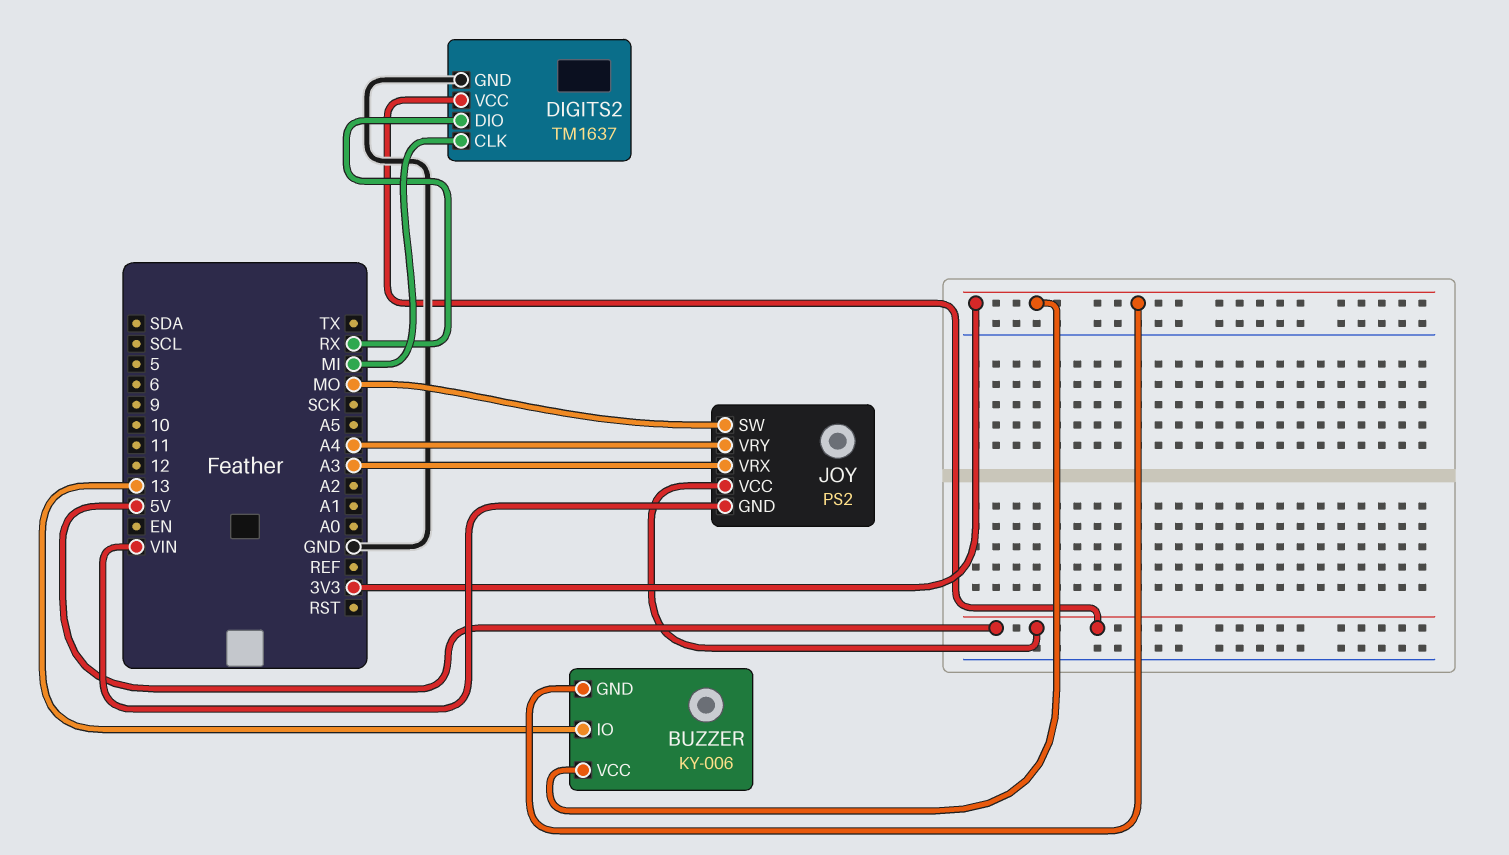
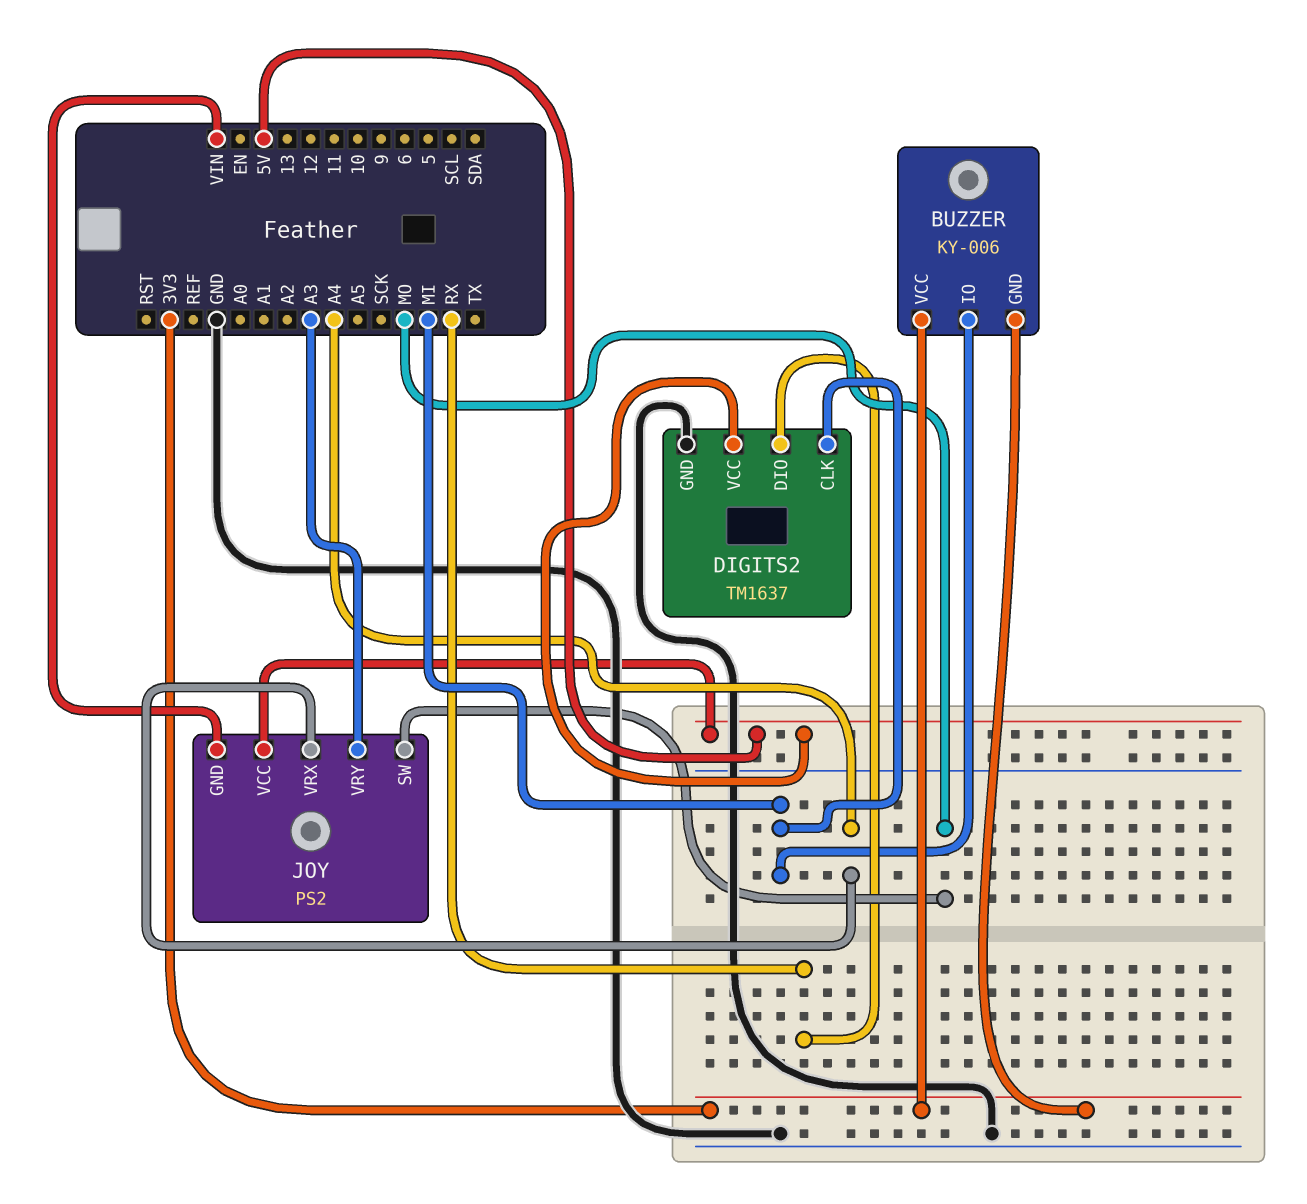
BUZZER pin IO: 13 -> MI
JOY pin VRX: A3 -> A4
JOY pin VRY: A4 -> A3

